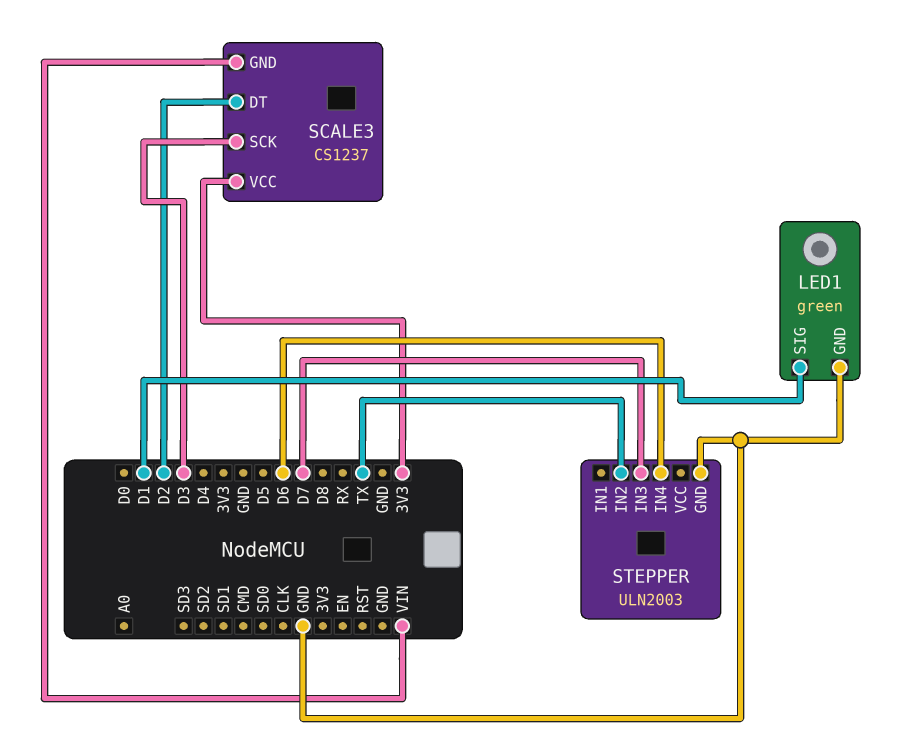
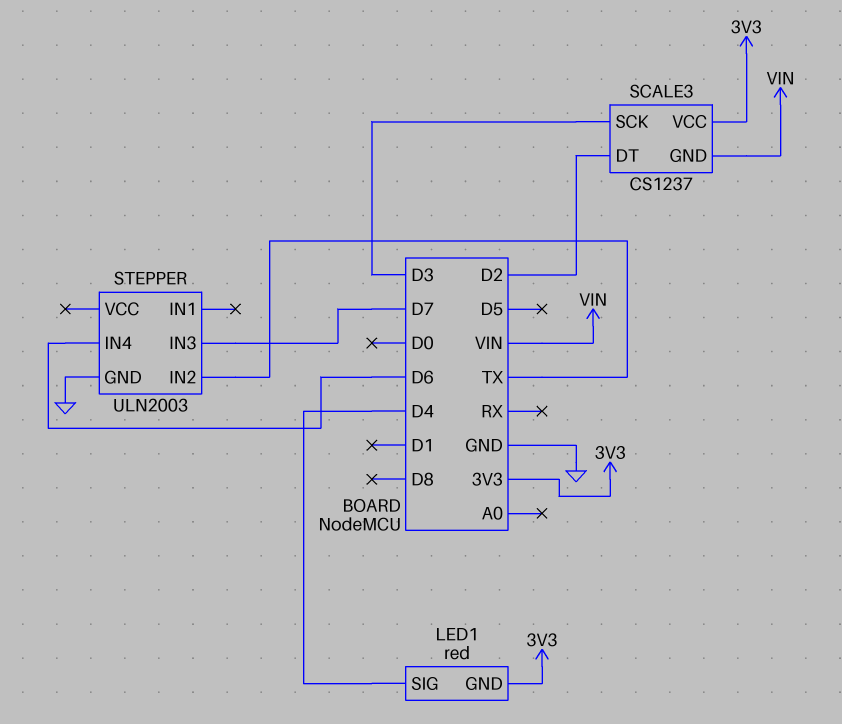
LED1: green -> red
LED1 pin GND: GND -> 3V3
LED1 pin SIG: D1 -> D4

